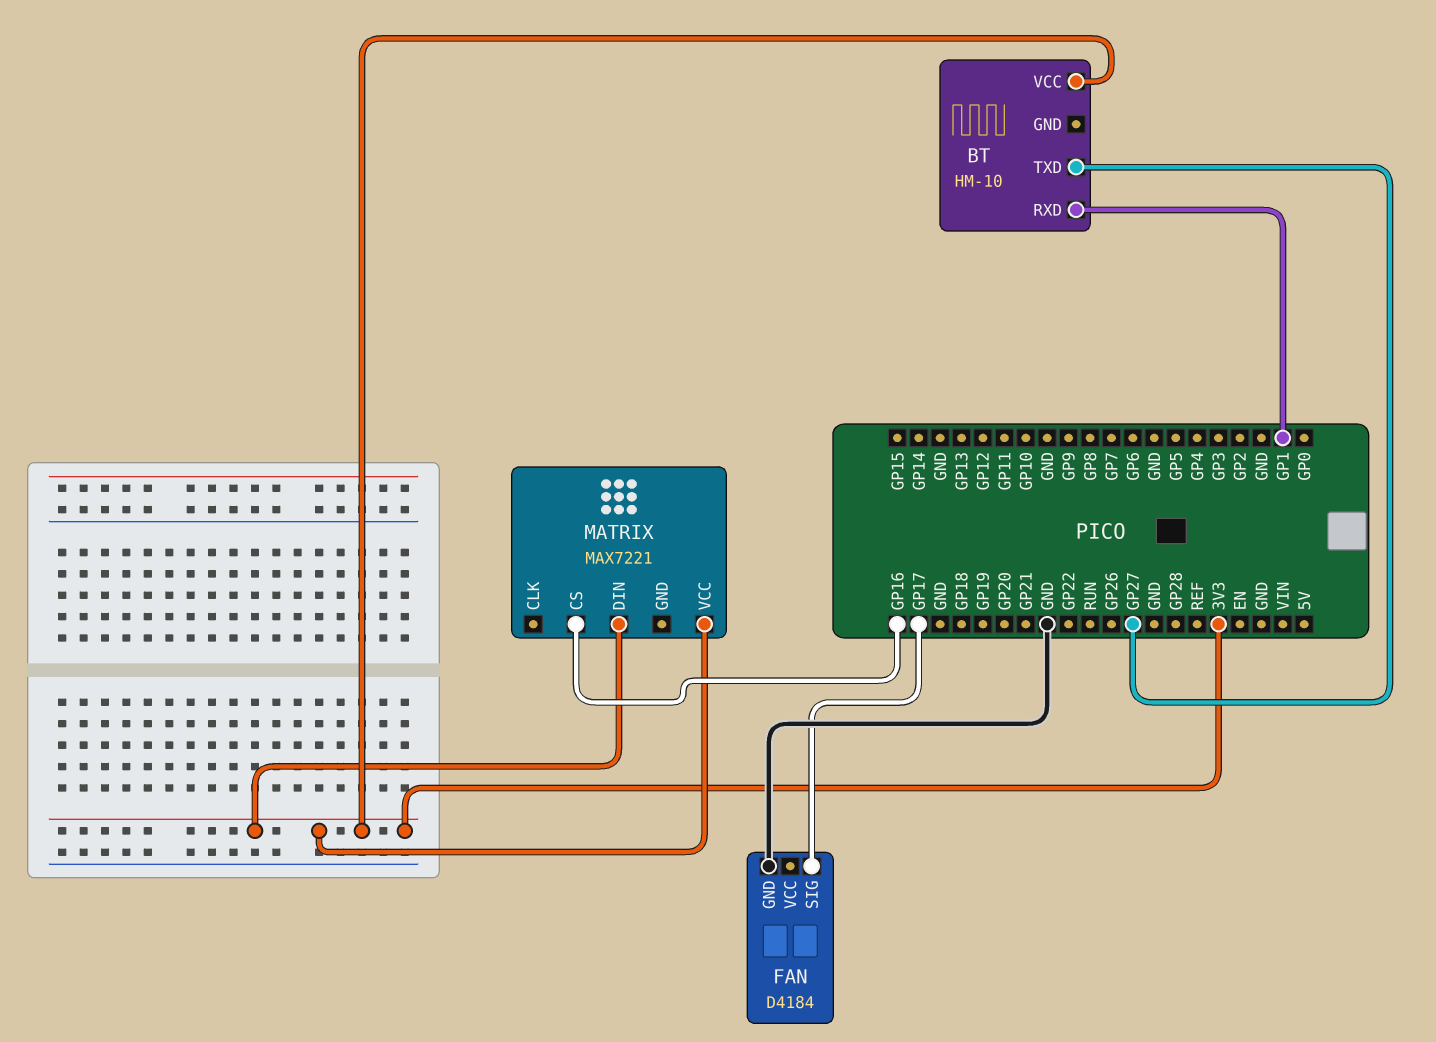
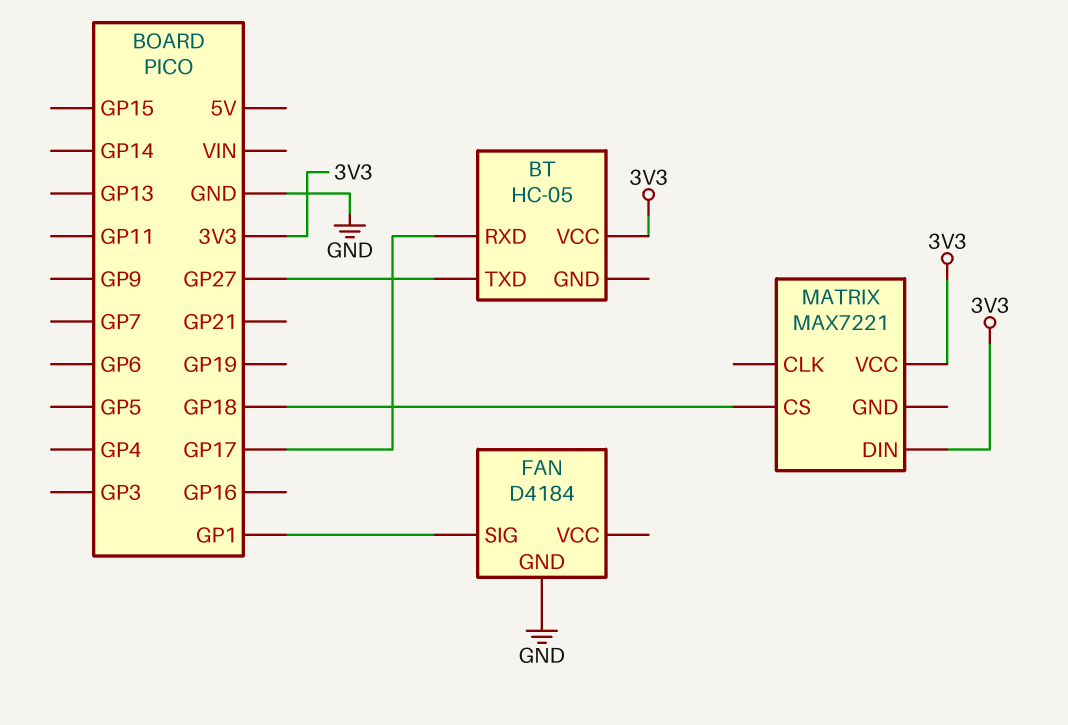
BT: HM-10 -> HC-05
BT pin RXD: GP1 -> GP17
FAN pin SIG: GP17 -> GP1
MATRIX pin CS: GP16 -> GP18

